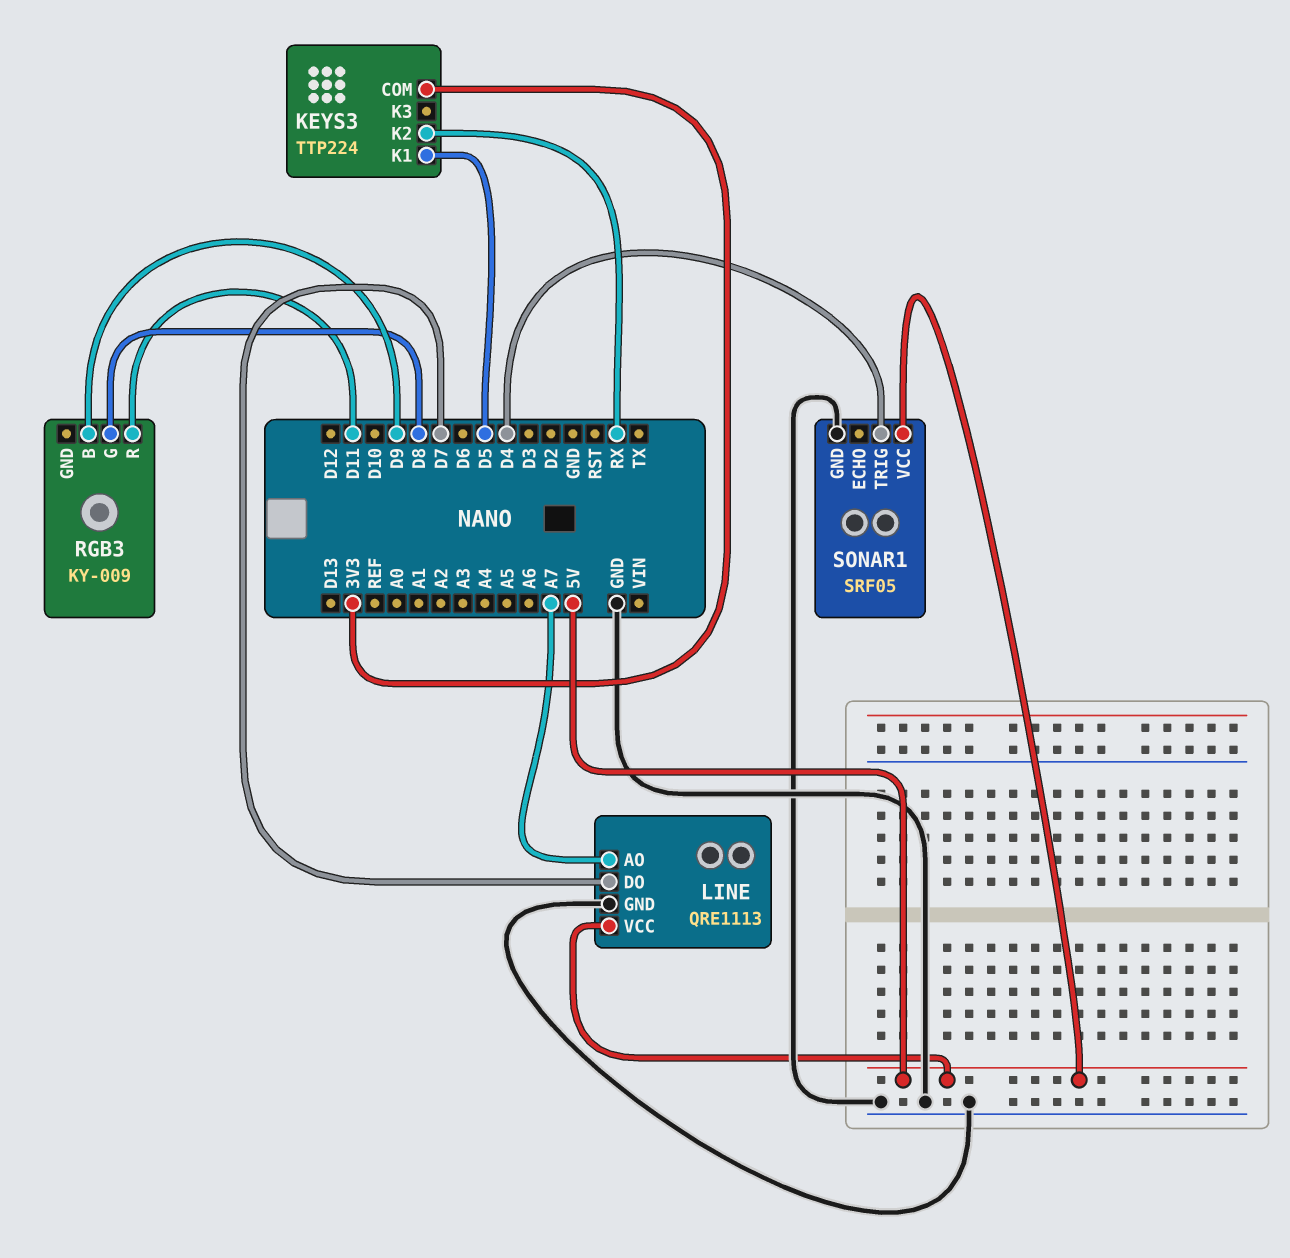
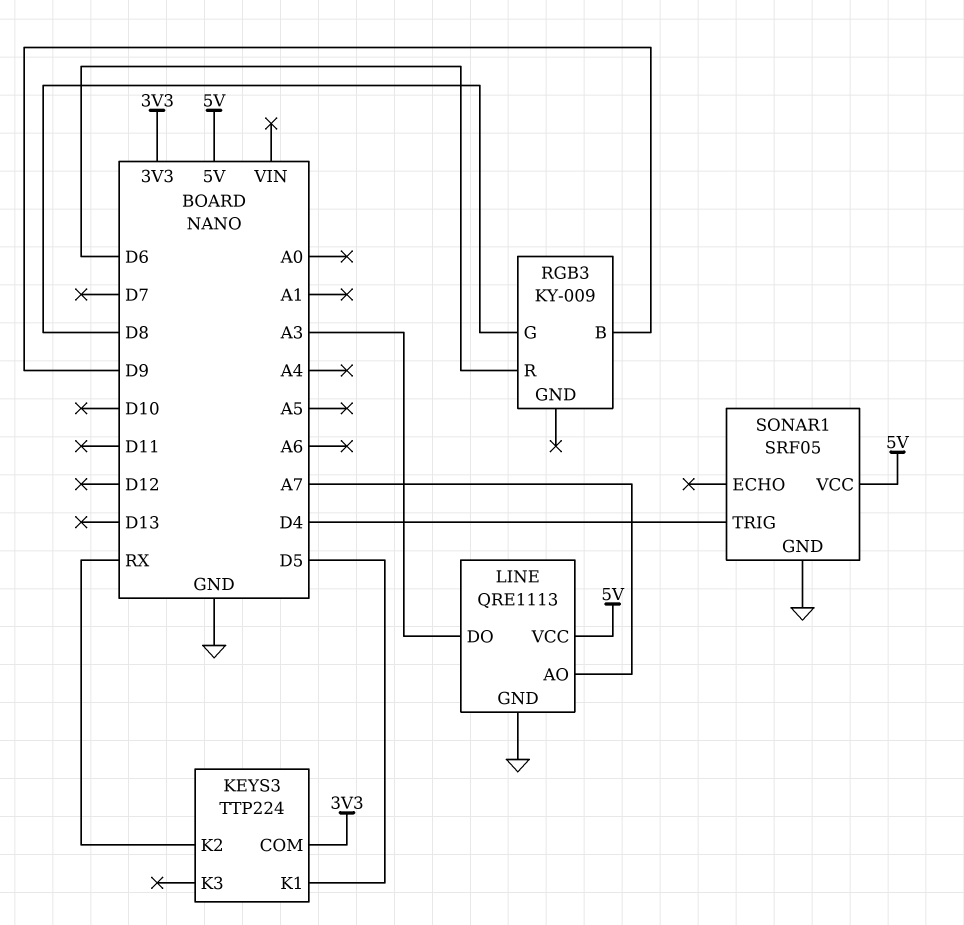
LINE pin DO: D7 -> A3
RGB3 pin R: D11 -> D6

